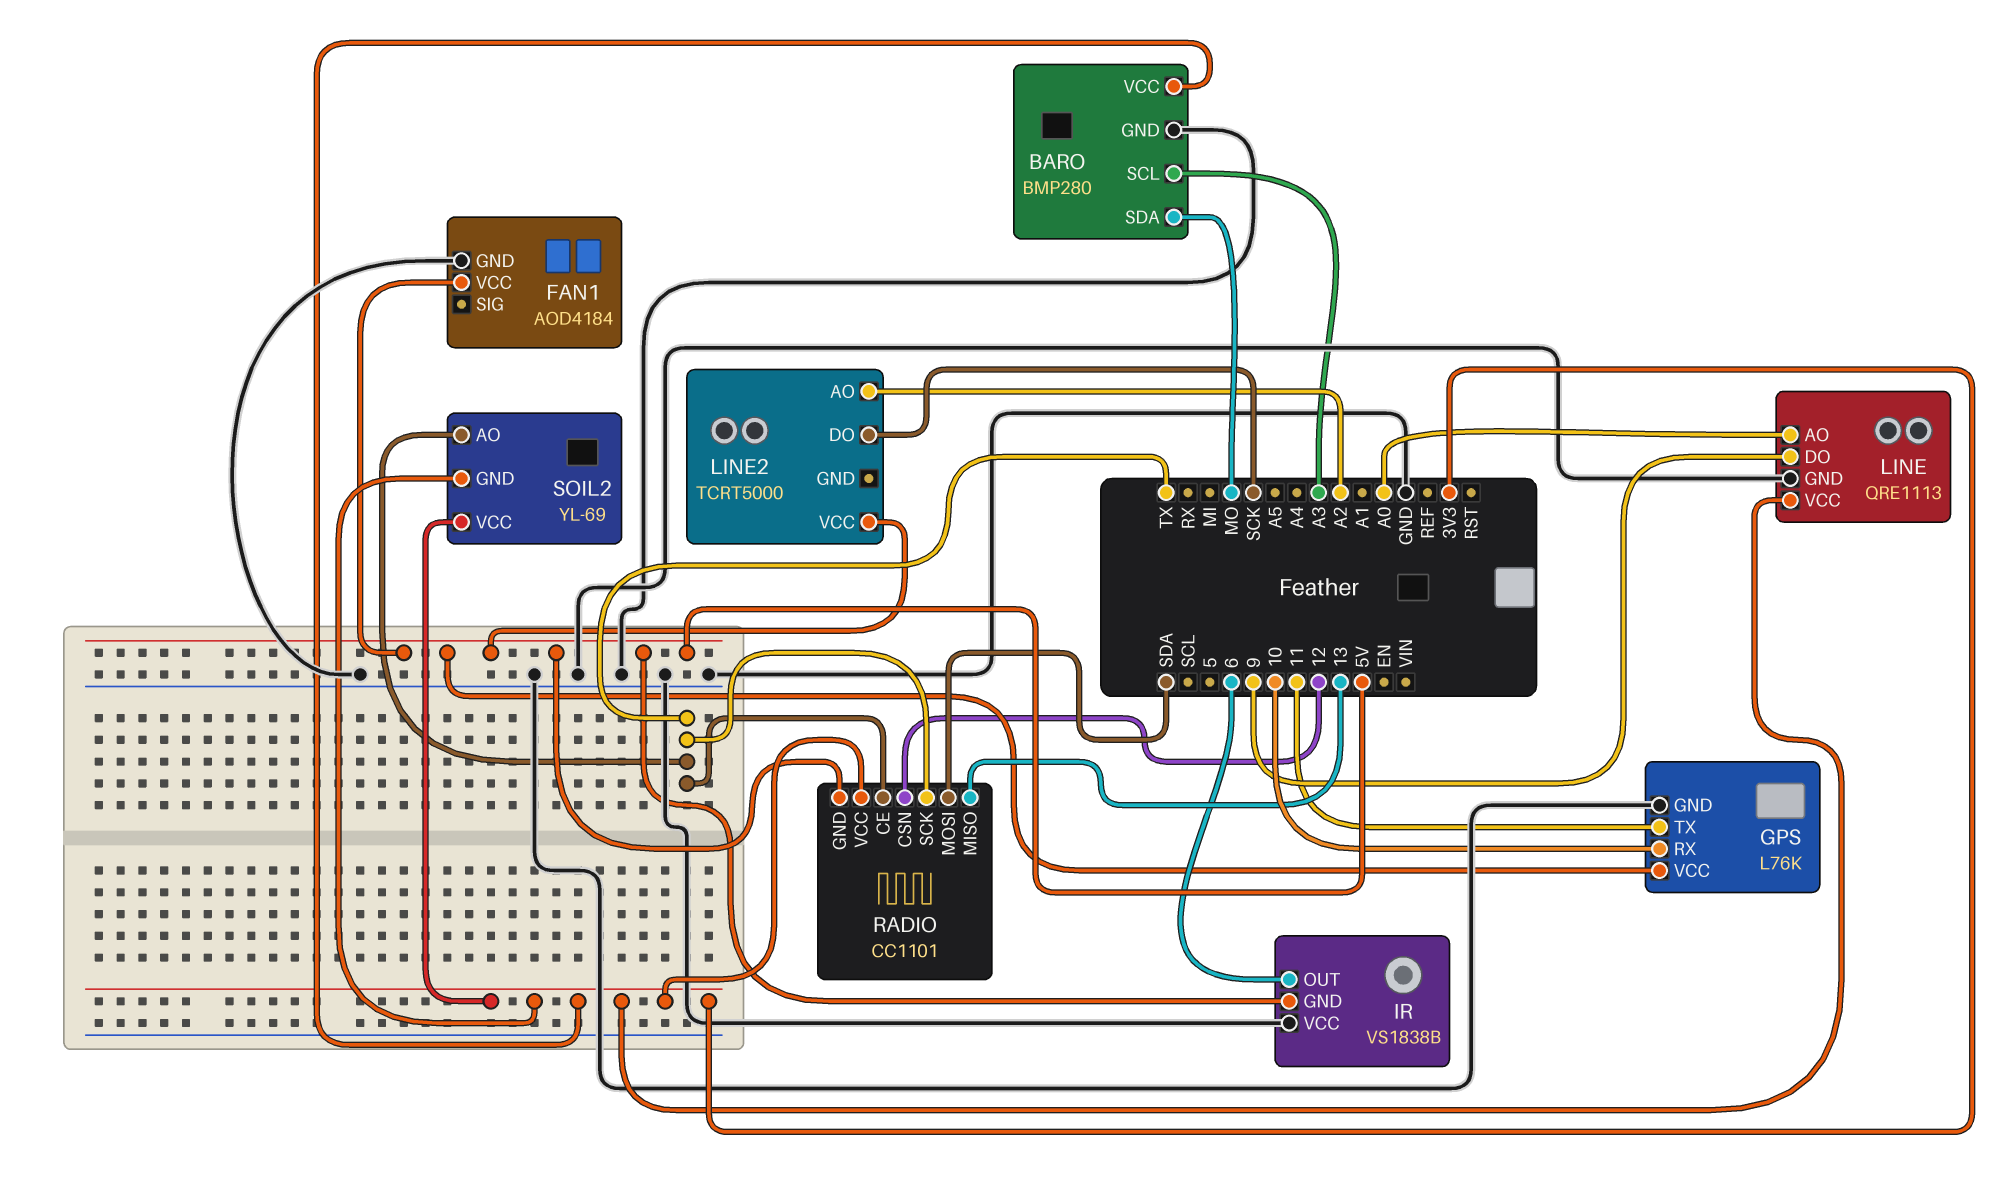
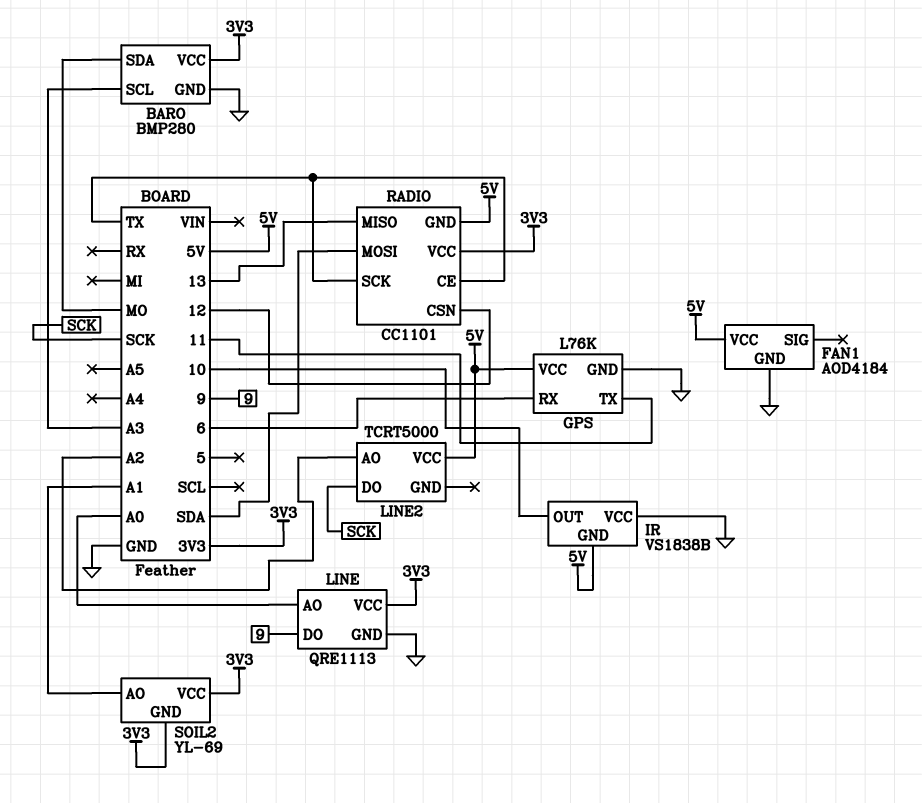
GPS pin RX: 10 -> 6
IR pin OUT: 6 -> 10
SOIL2 pin AO: TX -> A1

